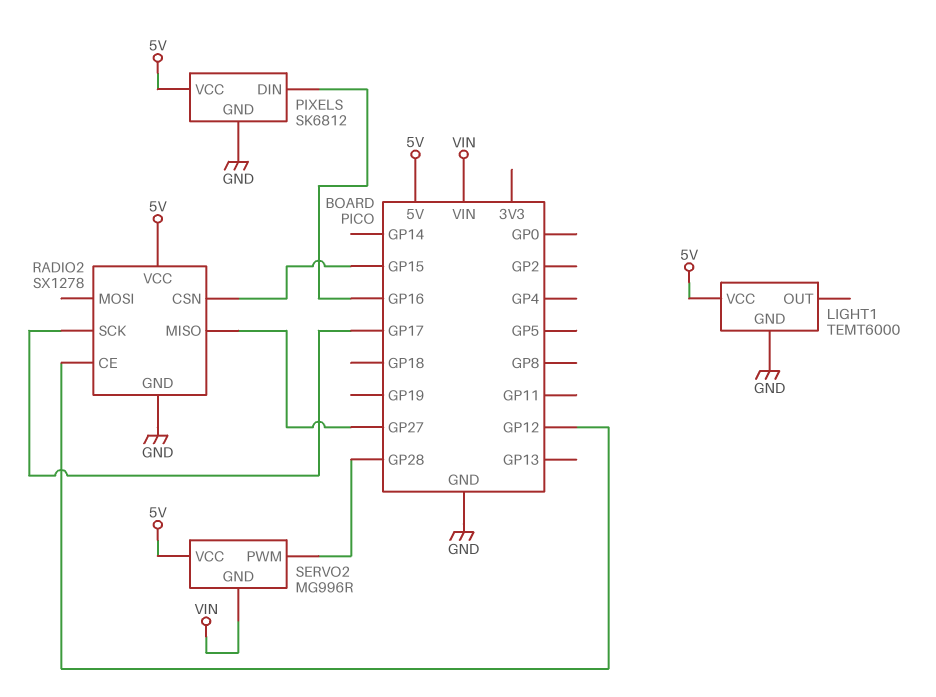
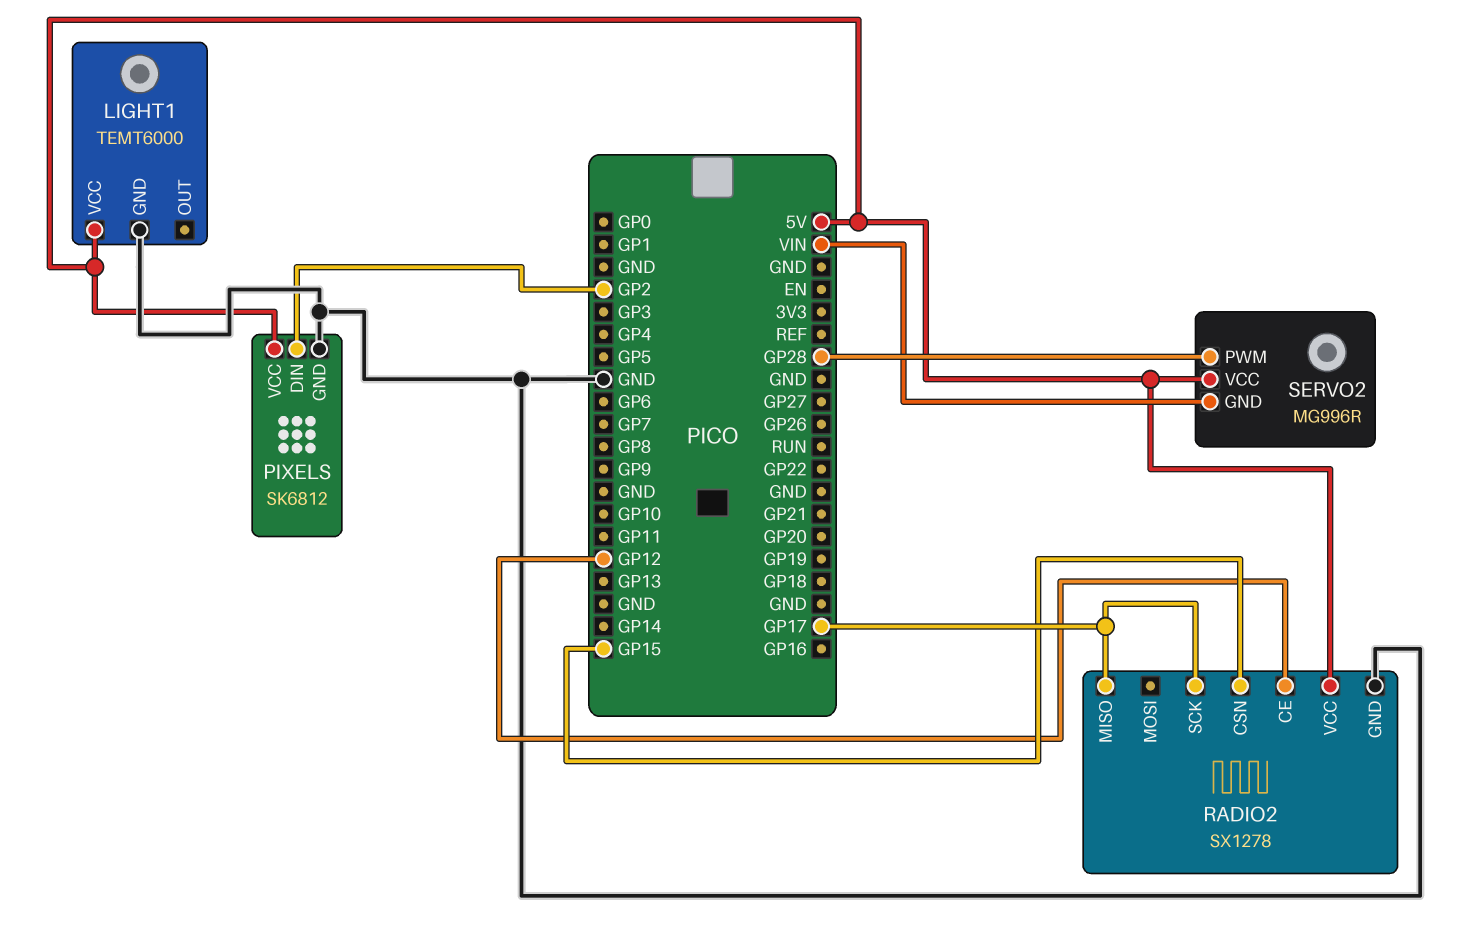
PIXELS pin DIN: GP16 -> GP2
RADIO2 pin MISO: GP27 -> GP17

